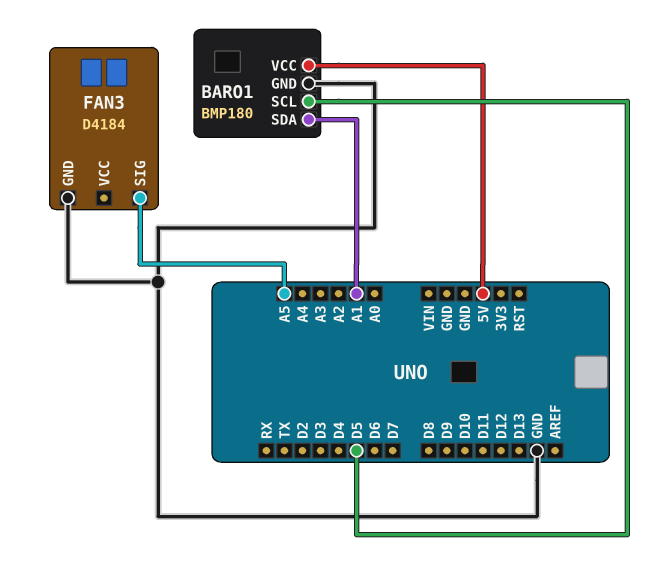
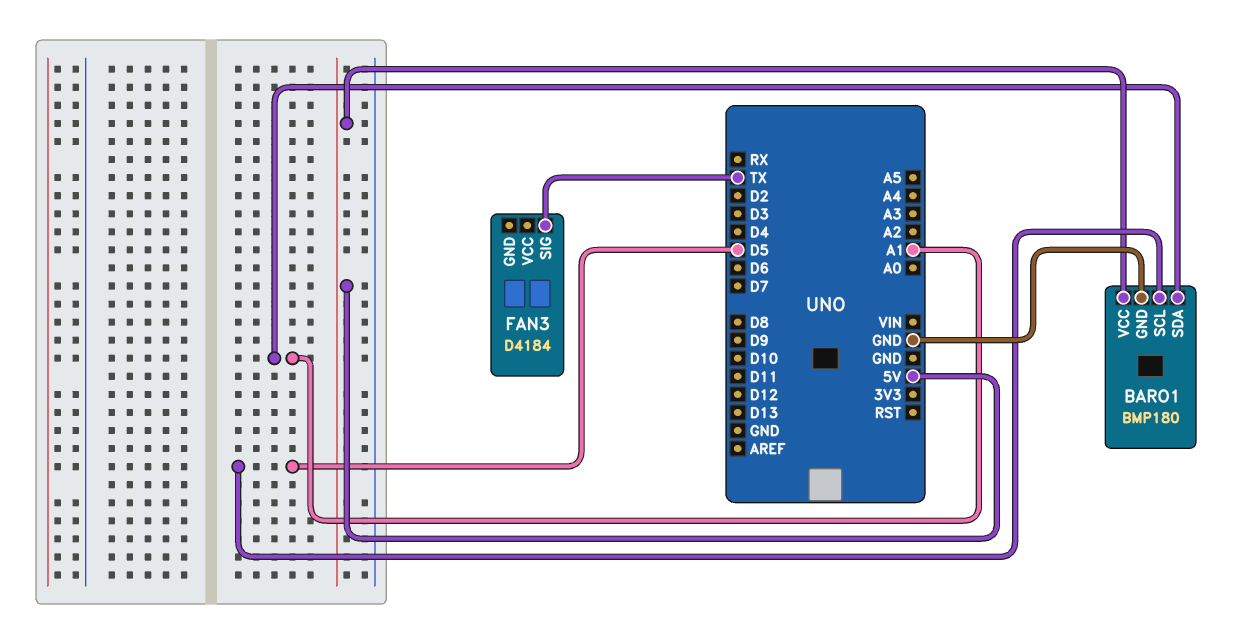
FAN3 pin GND: GND -> none
FAN3 pin SIG: A5 -> TX

